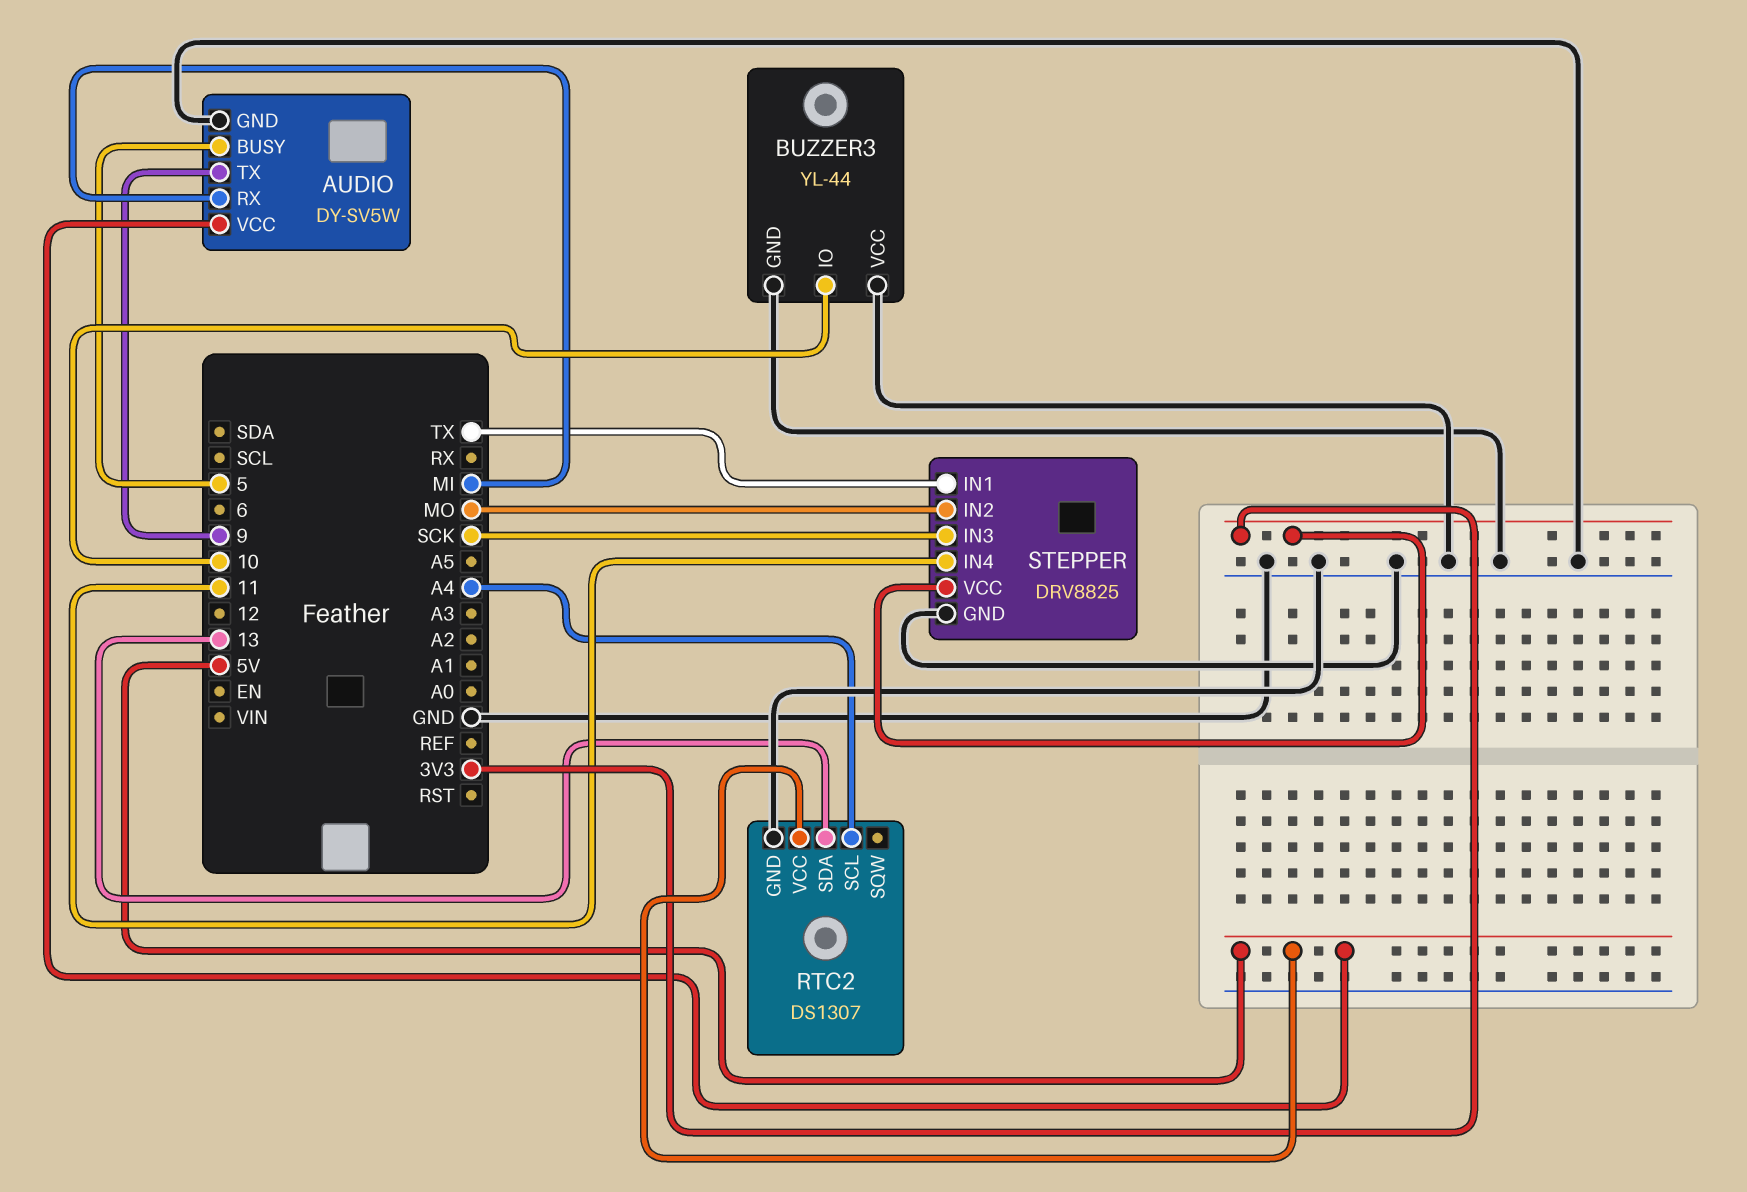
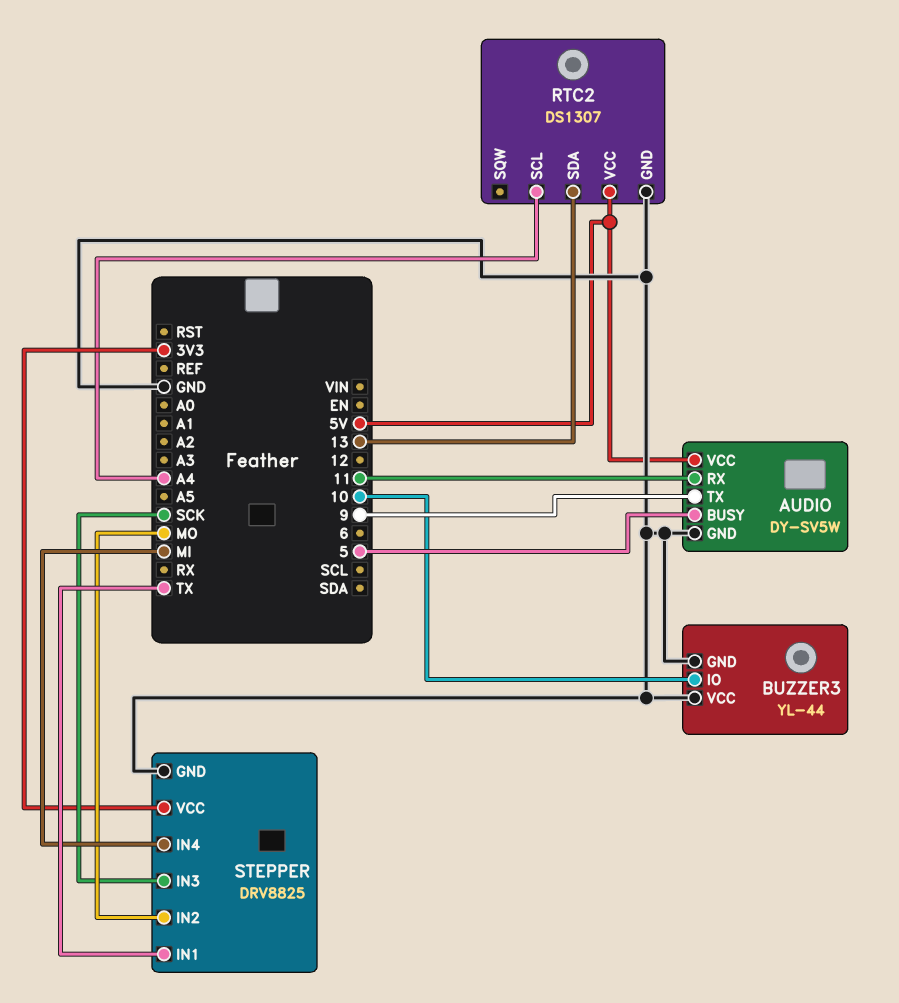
AUDIO pin RX: MI -> 11
STEPPER pin IN4: 11 -> MI

